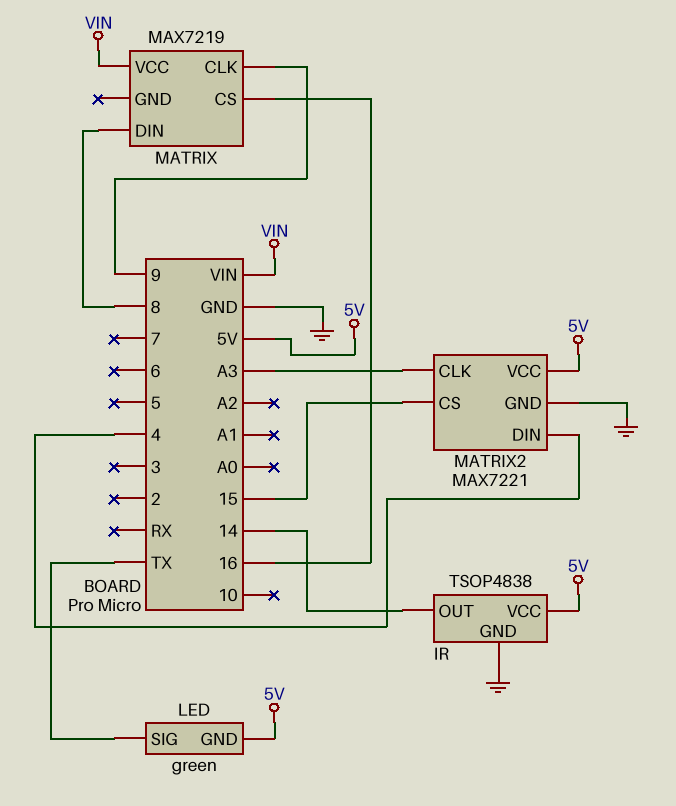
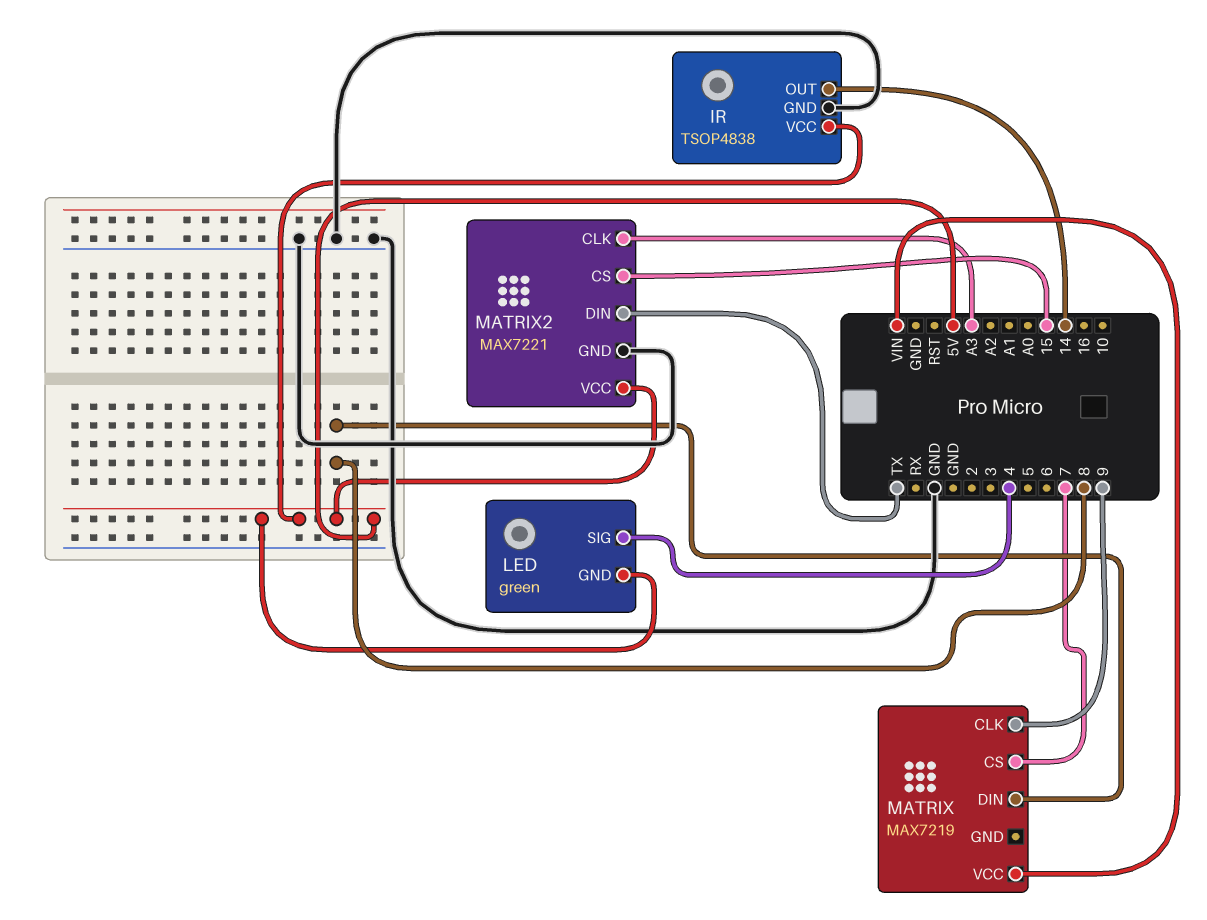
LED pin SIG: TX -> 4
MATRIX pin CS: 16 -> 7
MATRIX2 pin DIN: 4 -> TX

